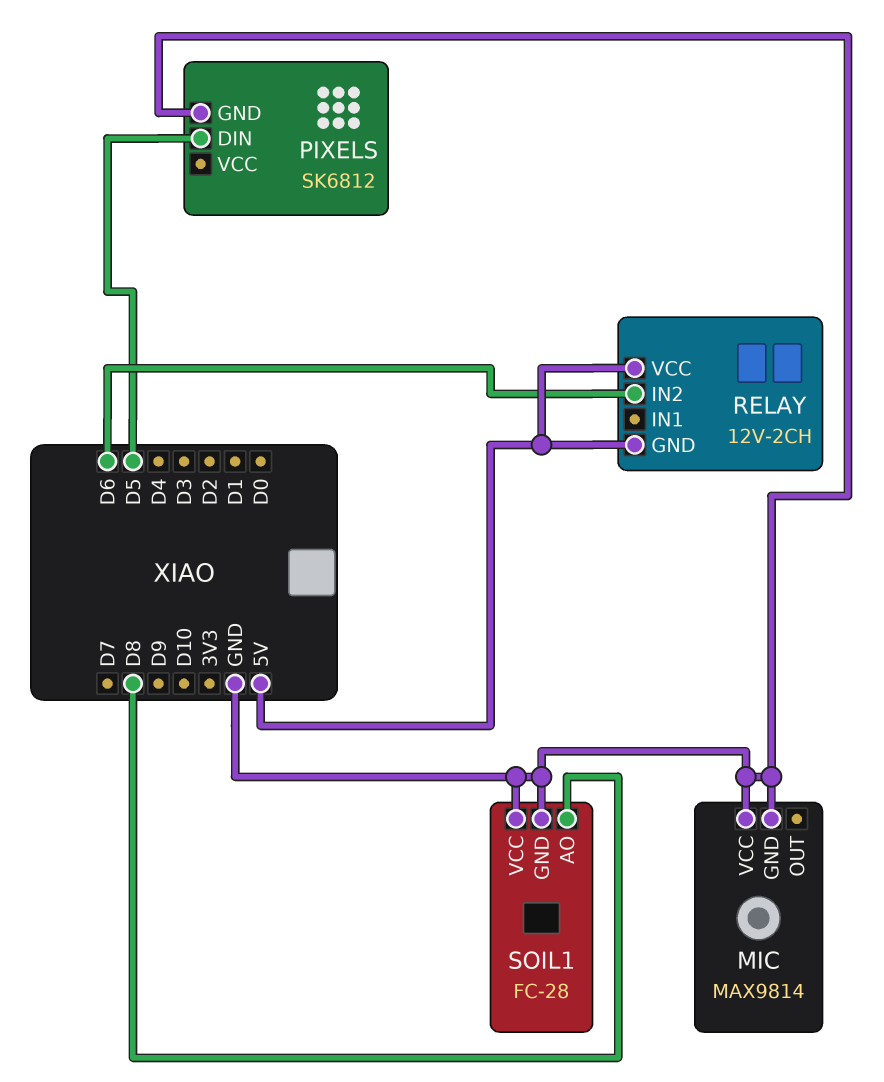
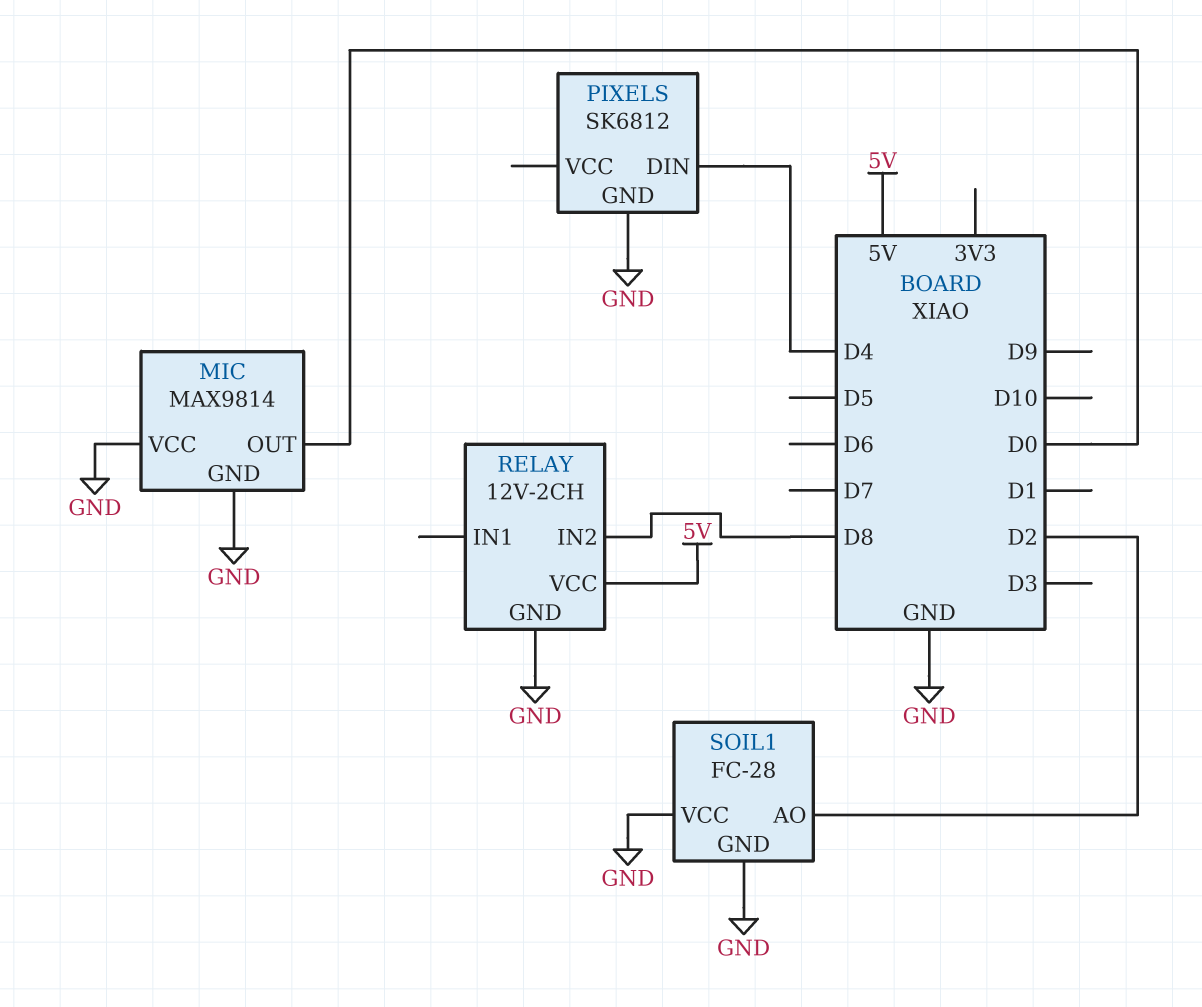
MIC pin OUT: none -> D0
PIXELS pin DIN: D5 -> D4
RELAY pin GND: 5V -> GND
RELAY pin IN2: D6 -> D8
SOIL1 pin AO: D8 -> D2

